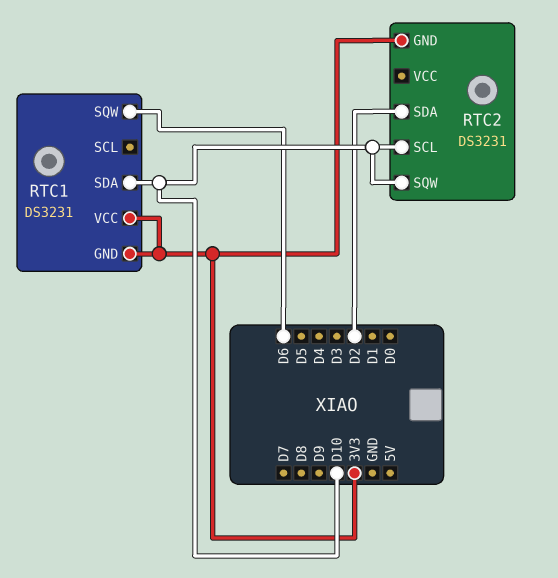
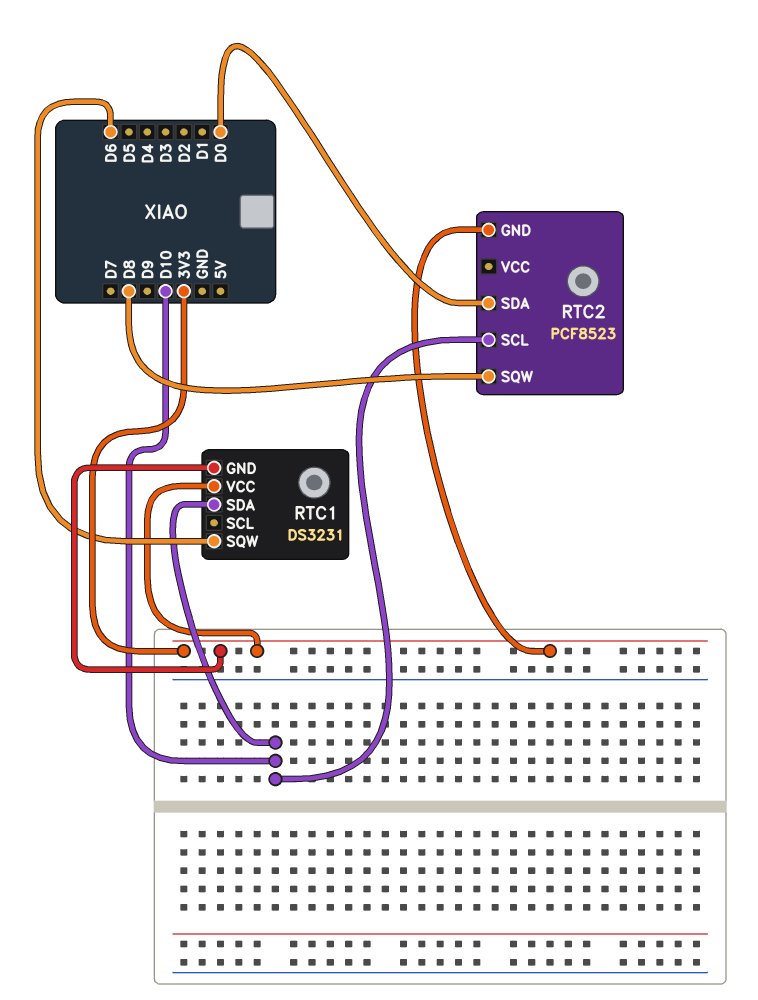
RTC2: DS3231 -> PCF8523
RTC2 pin SDA: D2 -> D0
RTC2 pin SQW: D10 -> D8

